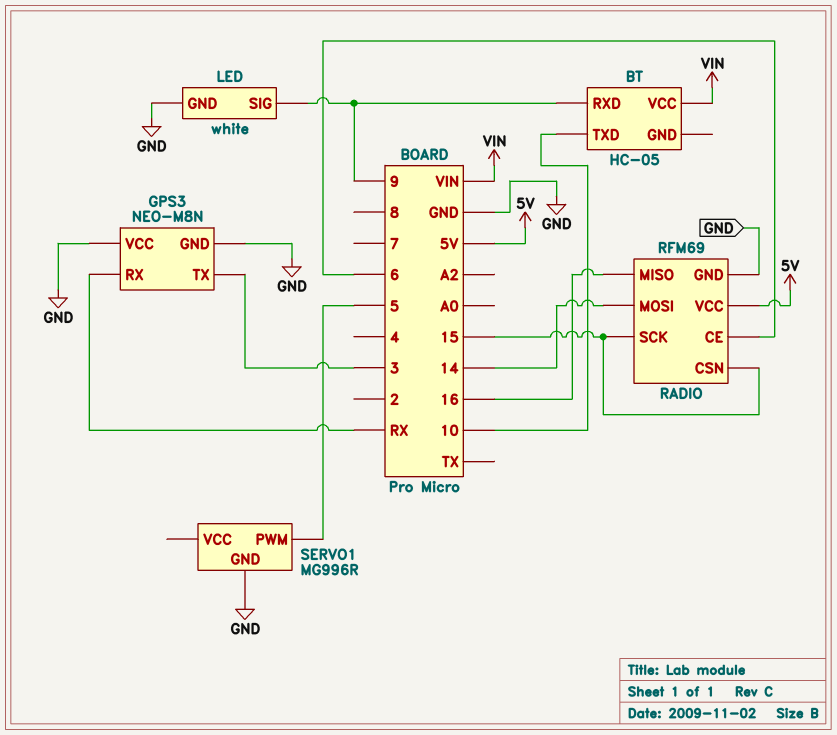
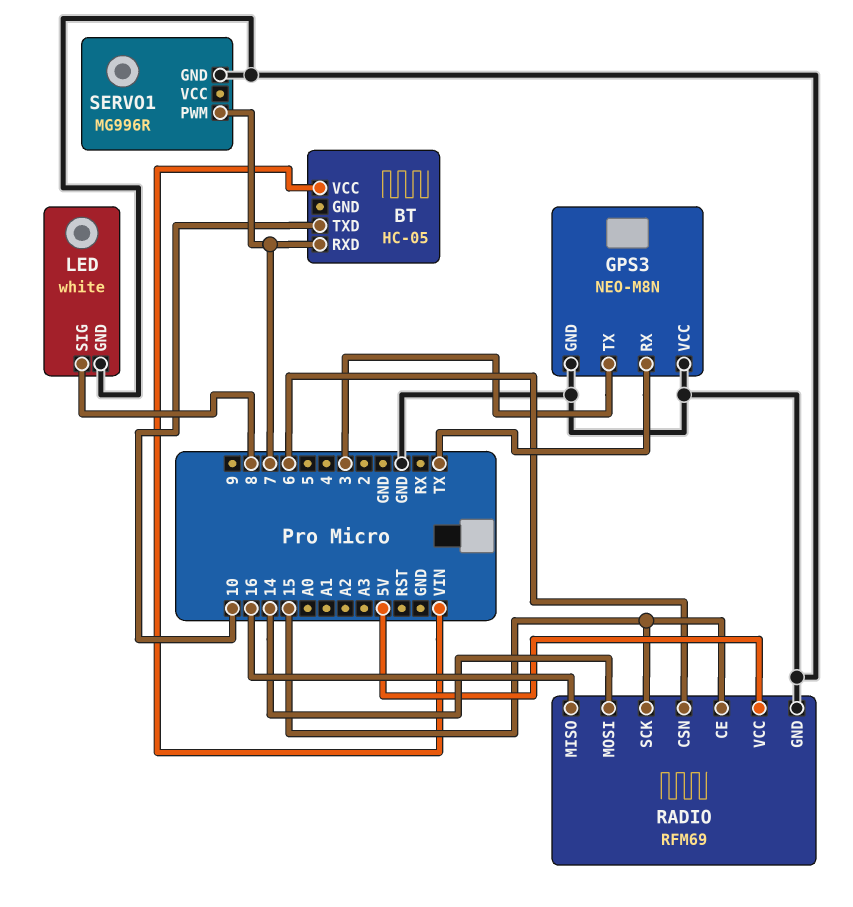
BT pin RXD: 9 -> 7
GPS3 pin RX: RX -> TX
LED pin SIG: 9 -> 8
RADIO pin CE: 6 -> 15
RADIO pin CSN: 15 -> 6
SERVO1 pin PWM: 5 -> 7

